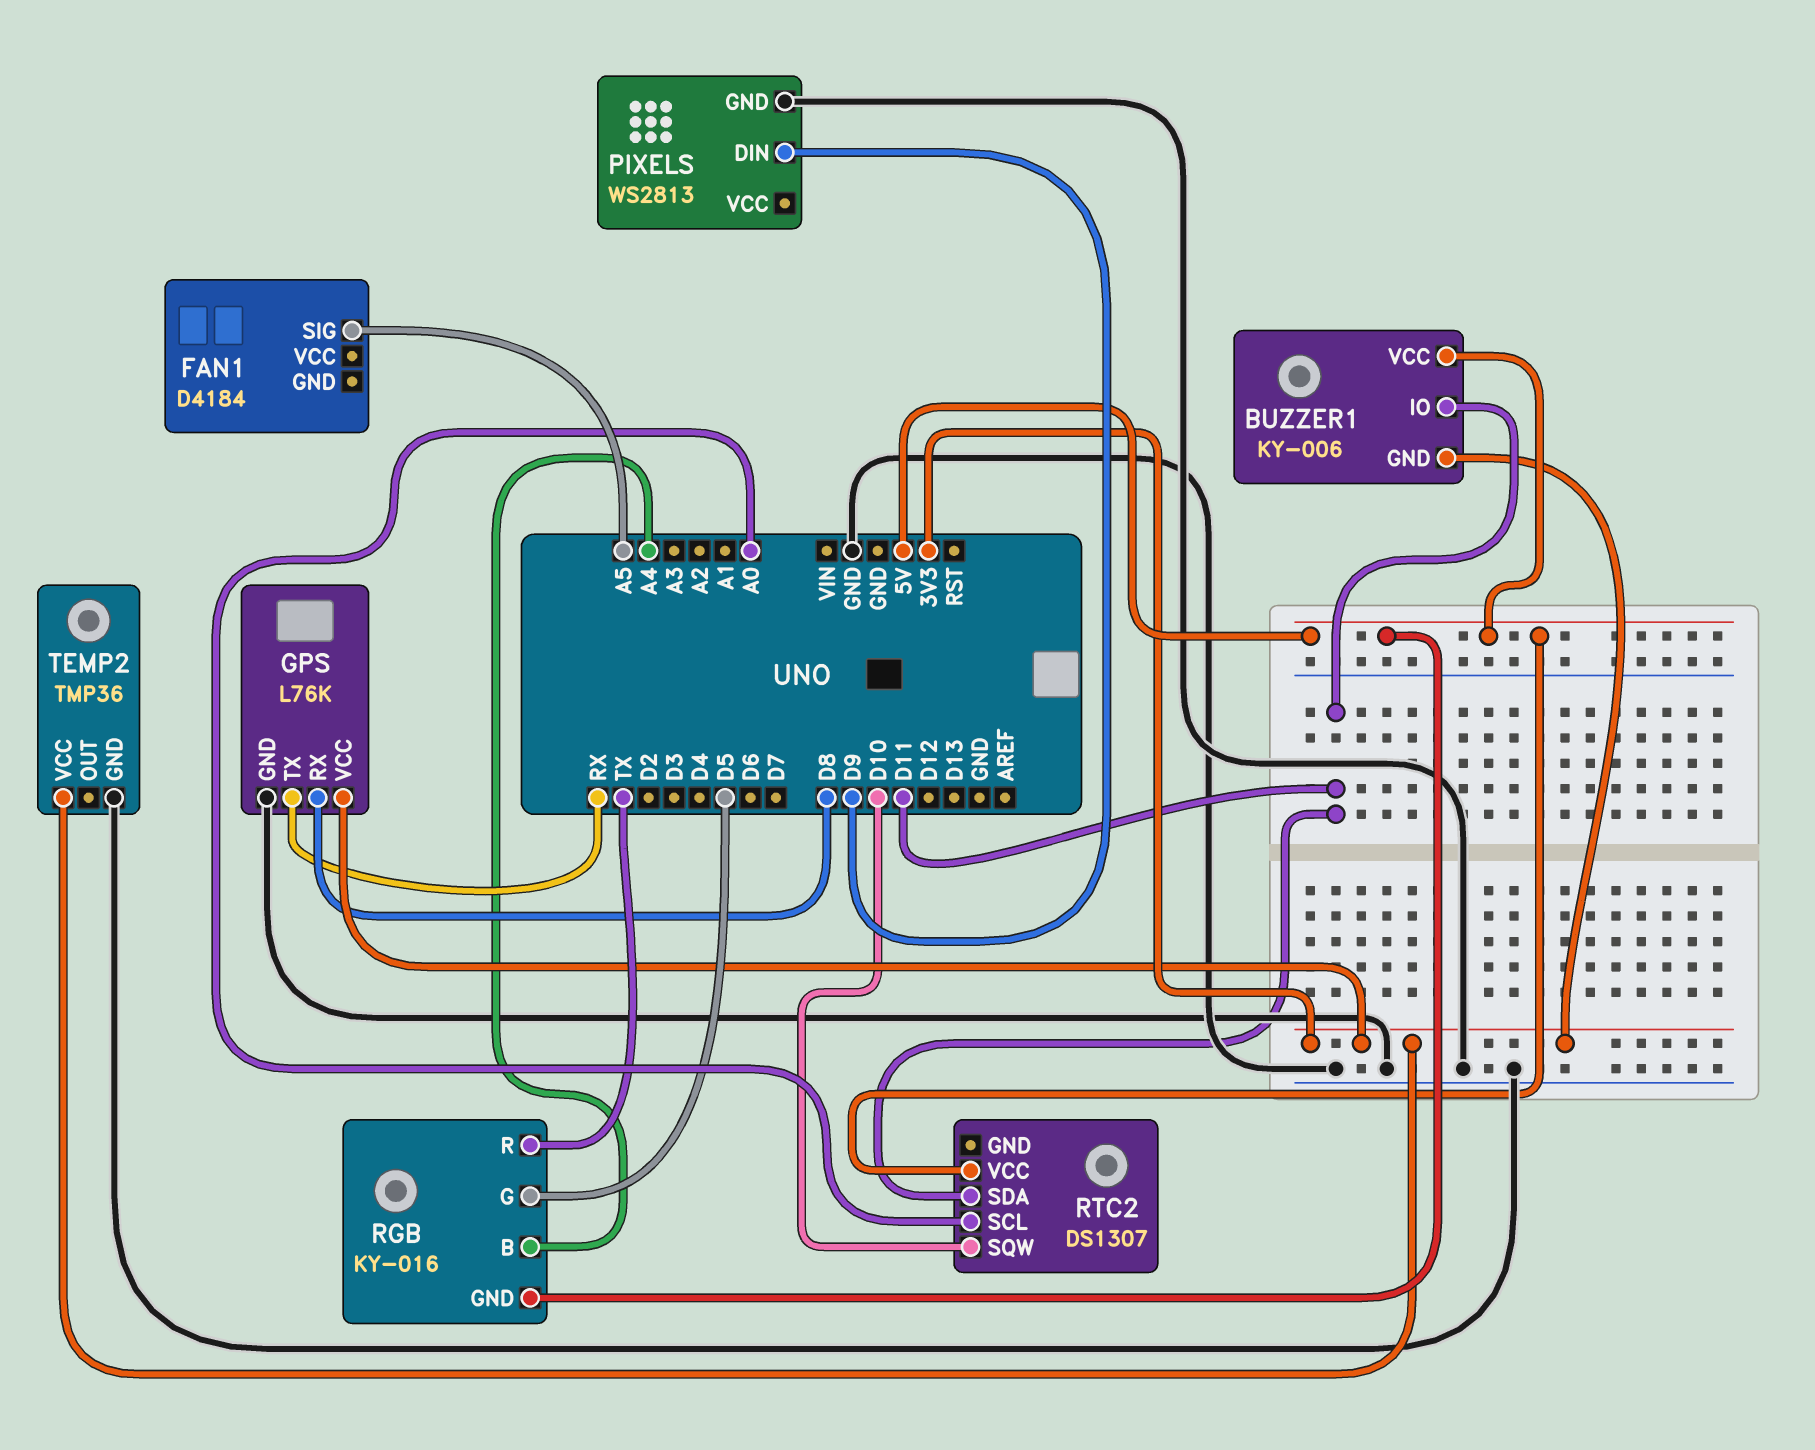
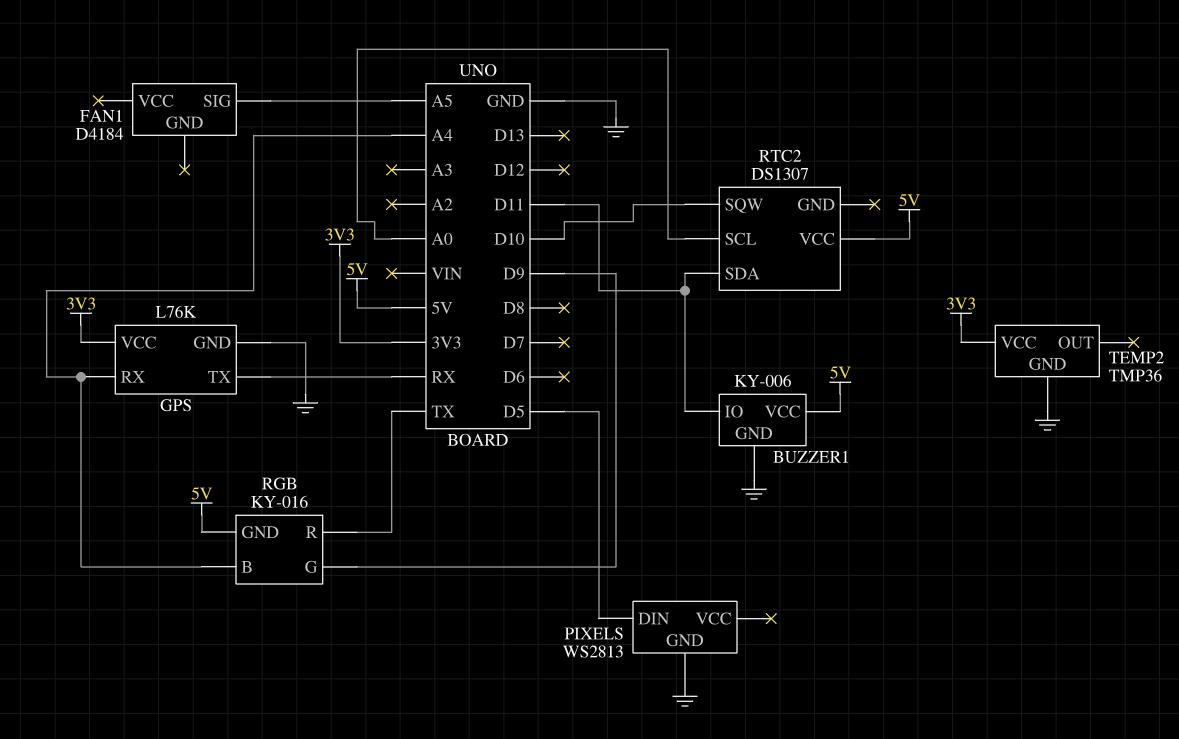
BUZZER1 pin GND: 3V3 -> GND
GPS pin RX: D8 -> A4
PIXELS pin DIN: D9 -> D5
RGB pin G: D5 -> D9

